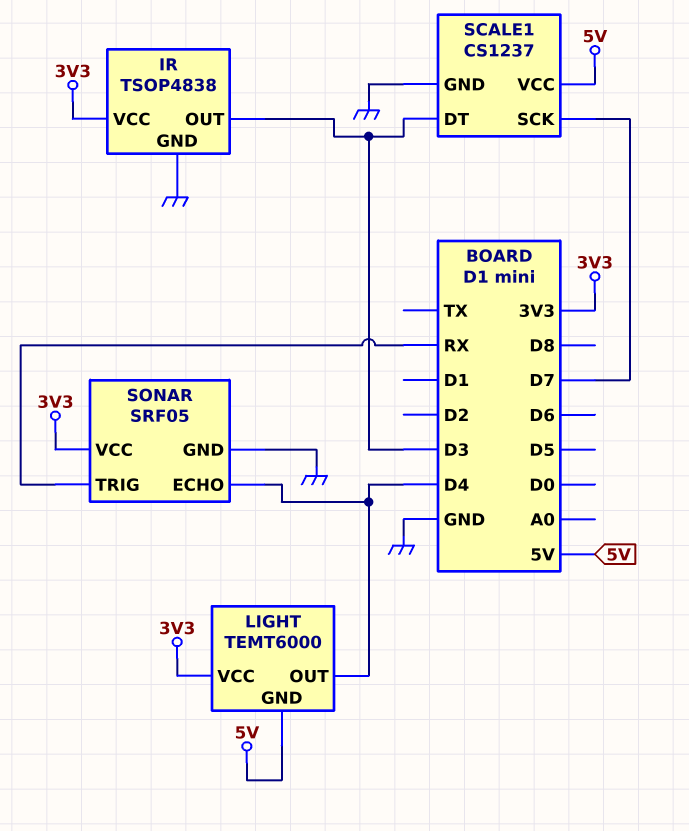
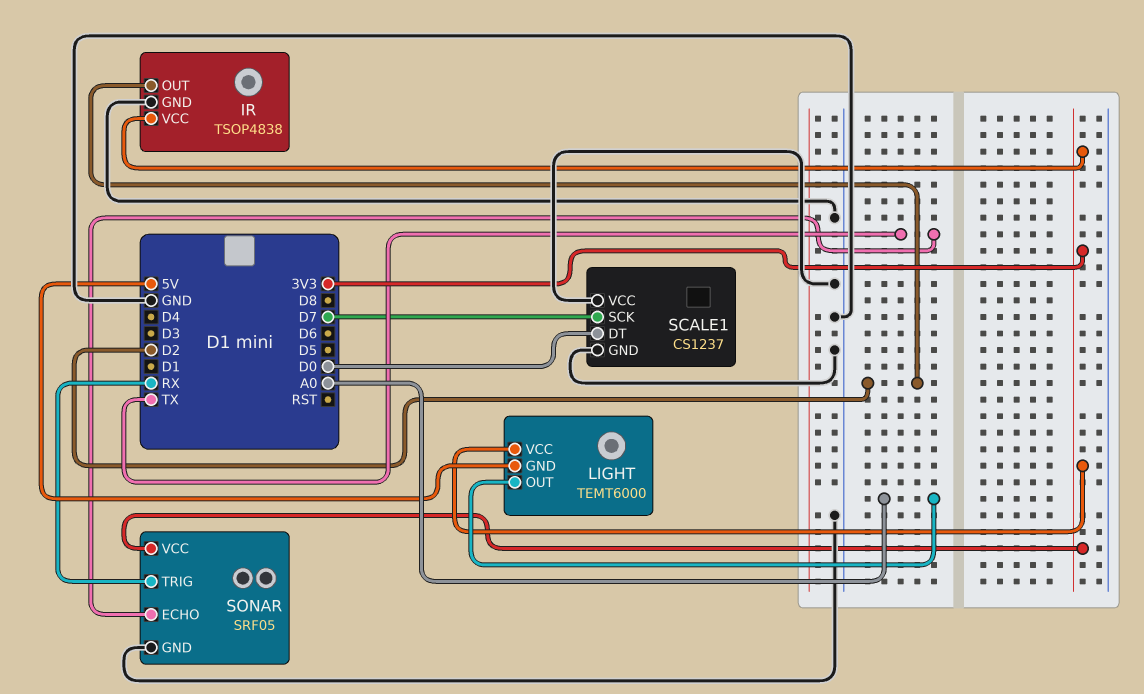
IR pin OUT: D3 -> D2
LIGHT pin OUT: D4 -> A0
SCALE1 pin DT: D3 -> D0
SCALE1 pin VCC: 5V -> GND
SONAR pin ECHO: D4 -> TX

